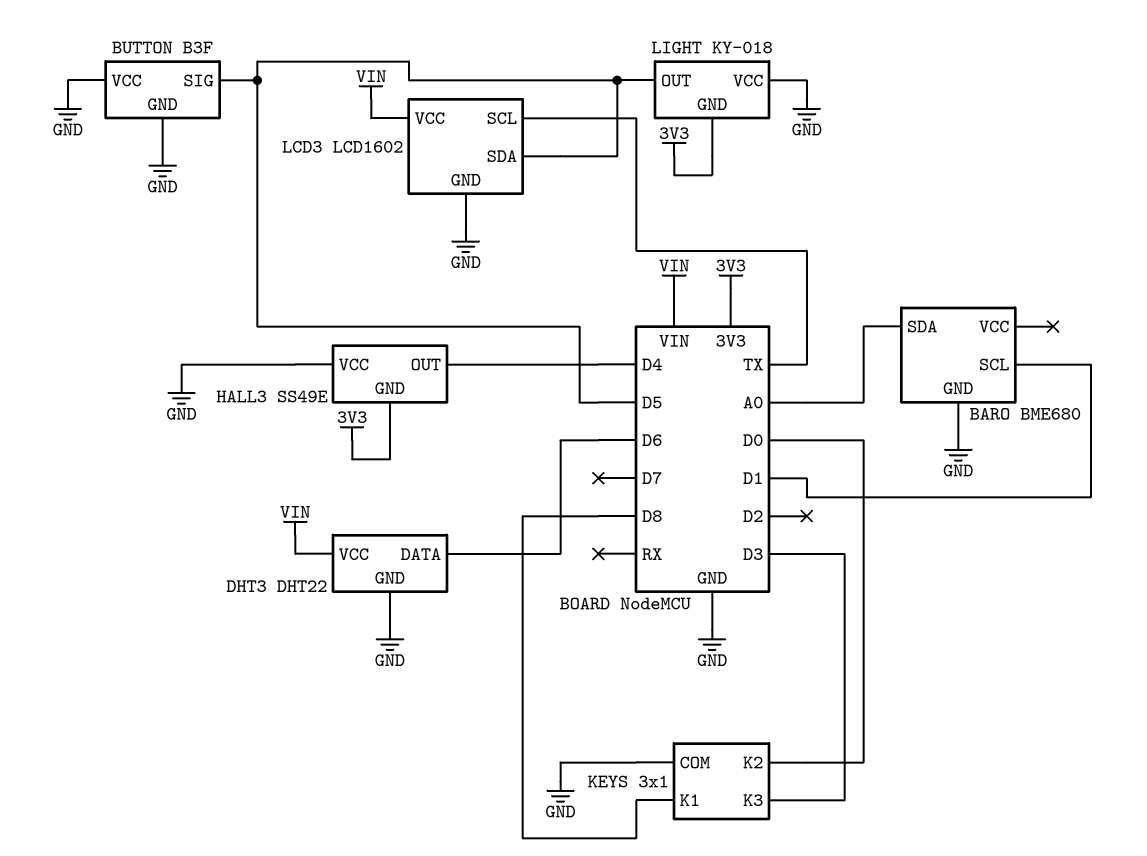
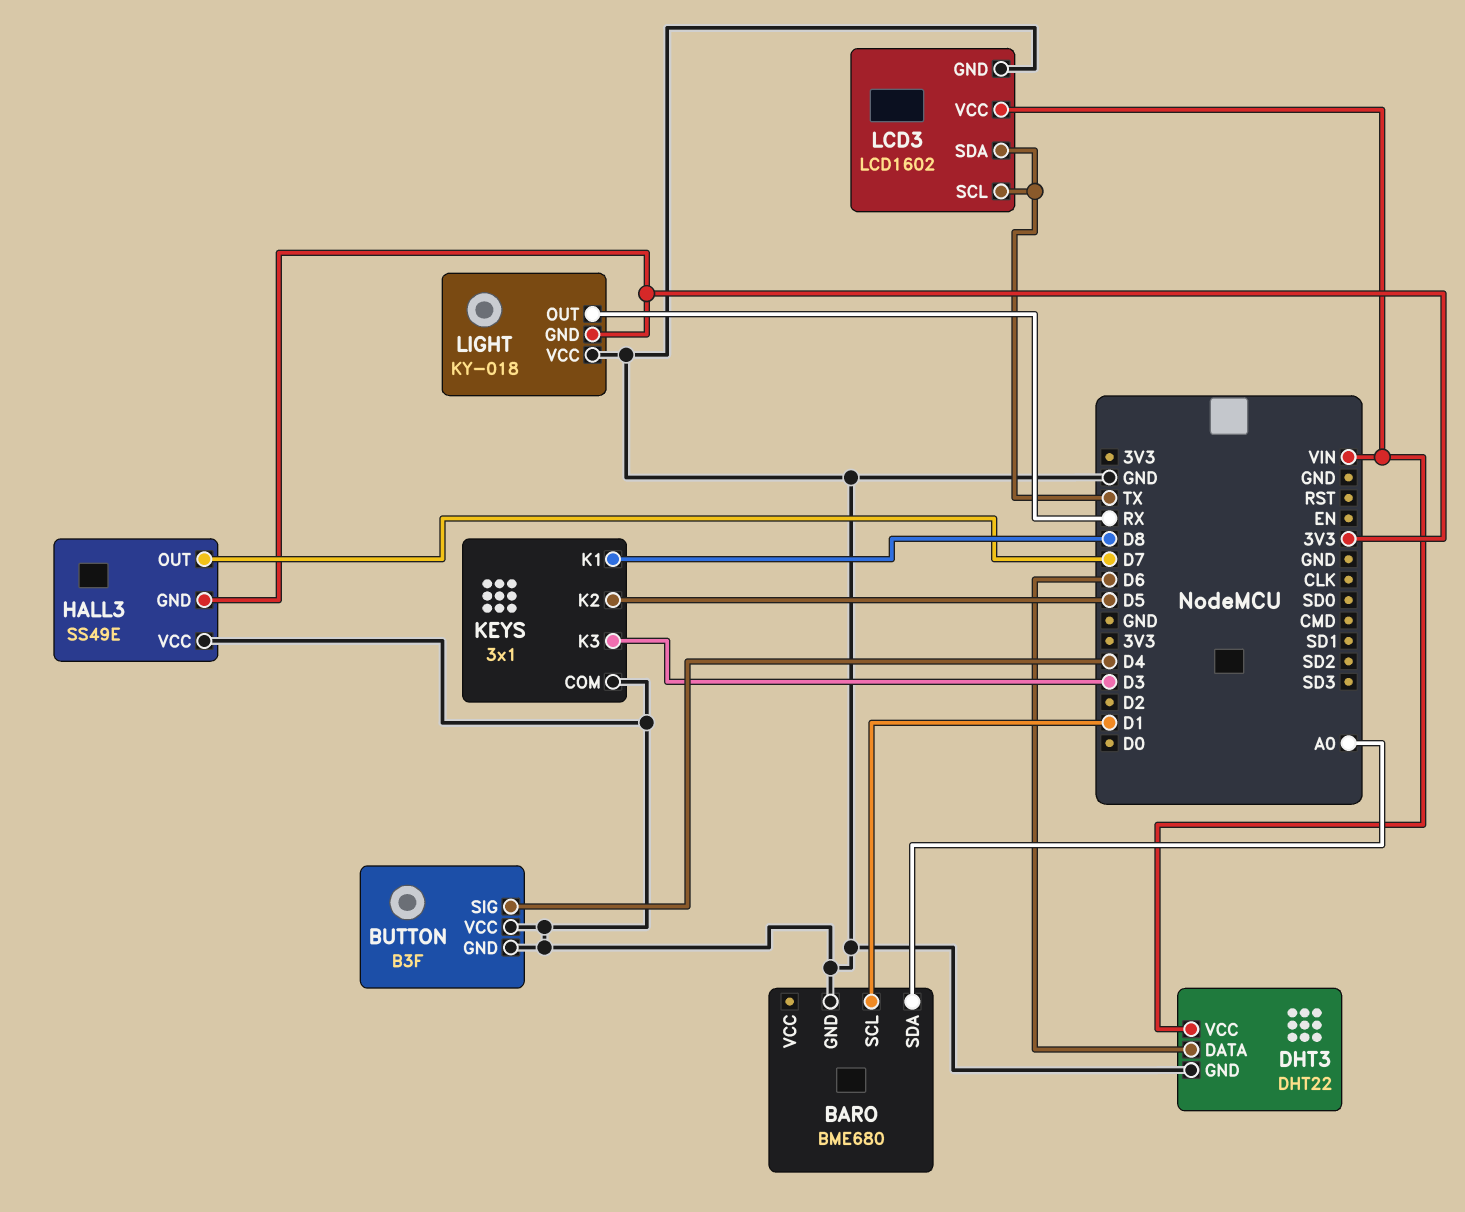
BUTTON pin SIG: D5 -> D4
HALL3 pin OUT: D4 -> D7
KEYS pin K2: D0 -> D5
LCD3 pin SDA: D5 -> TX
LIGHT pin OUT: D5 -> RX

